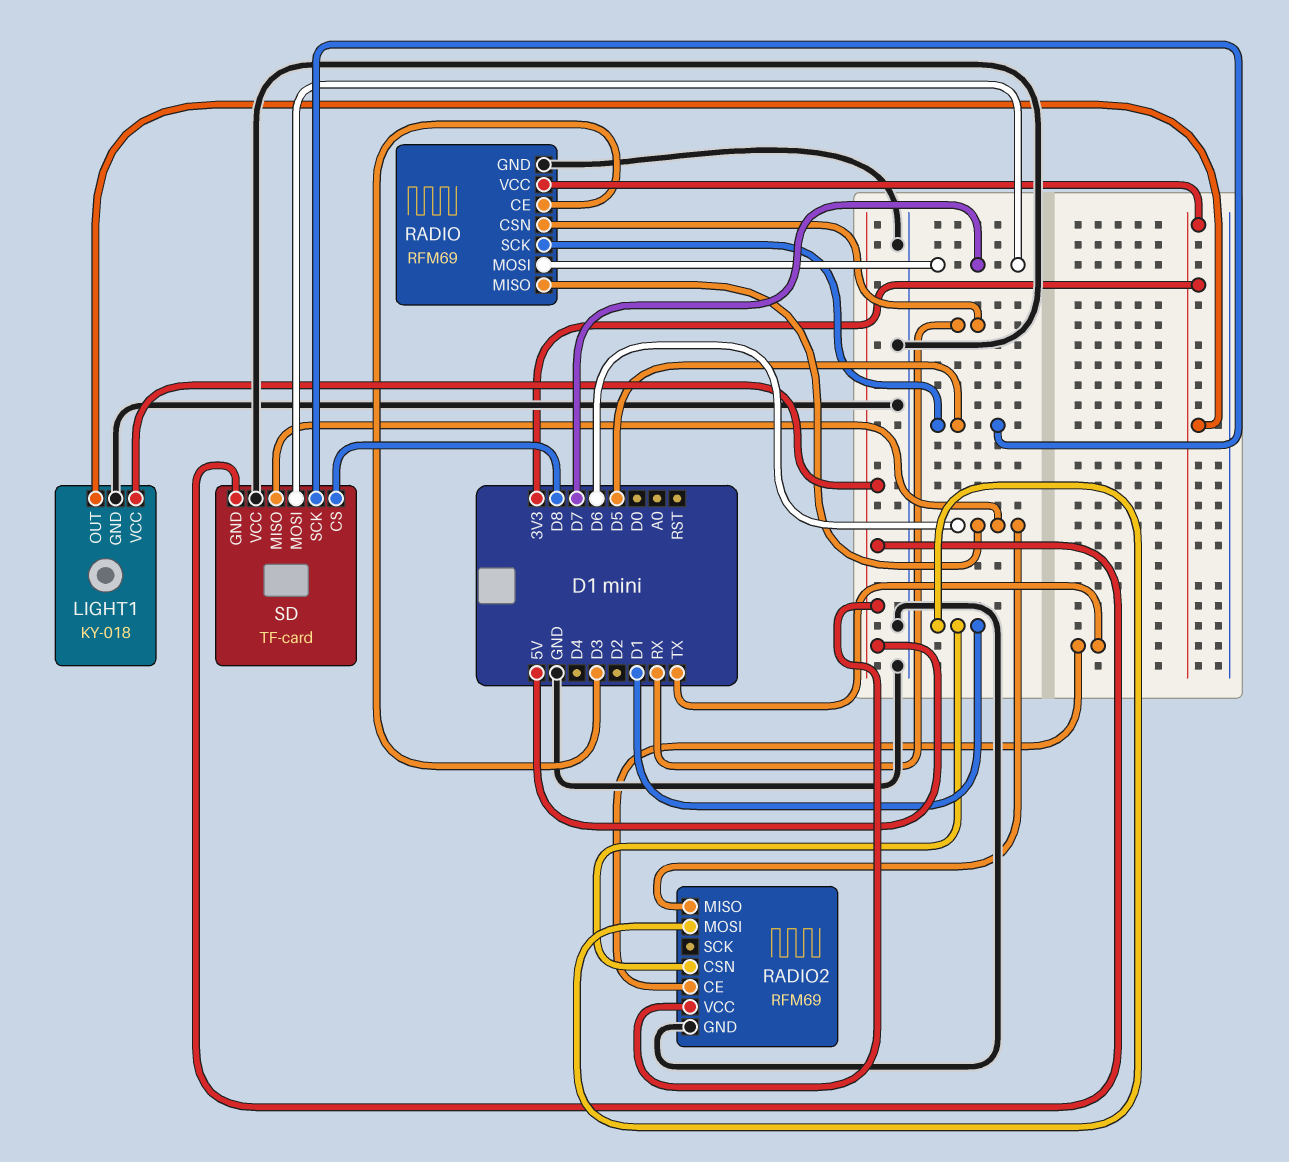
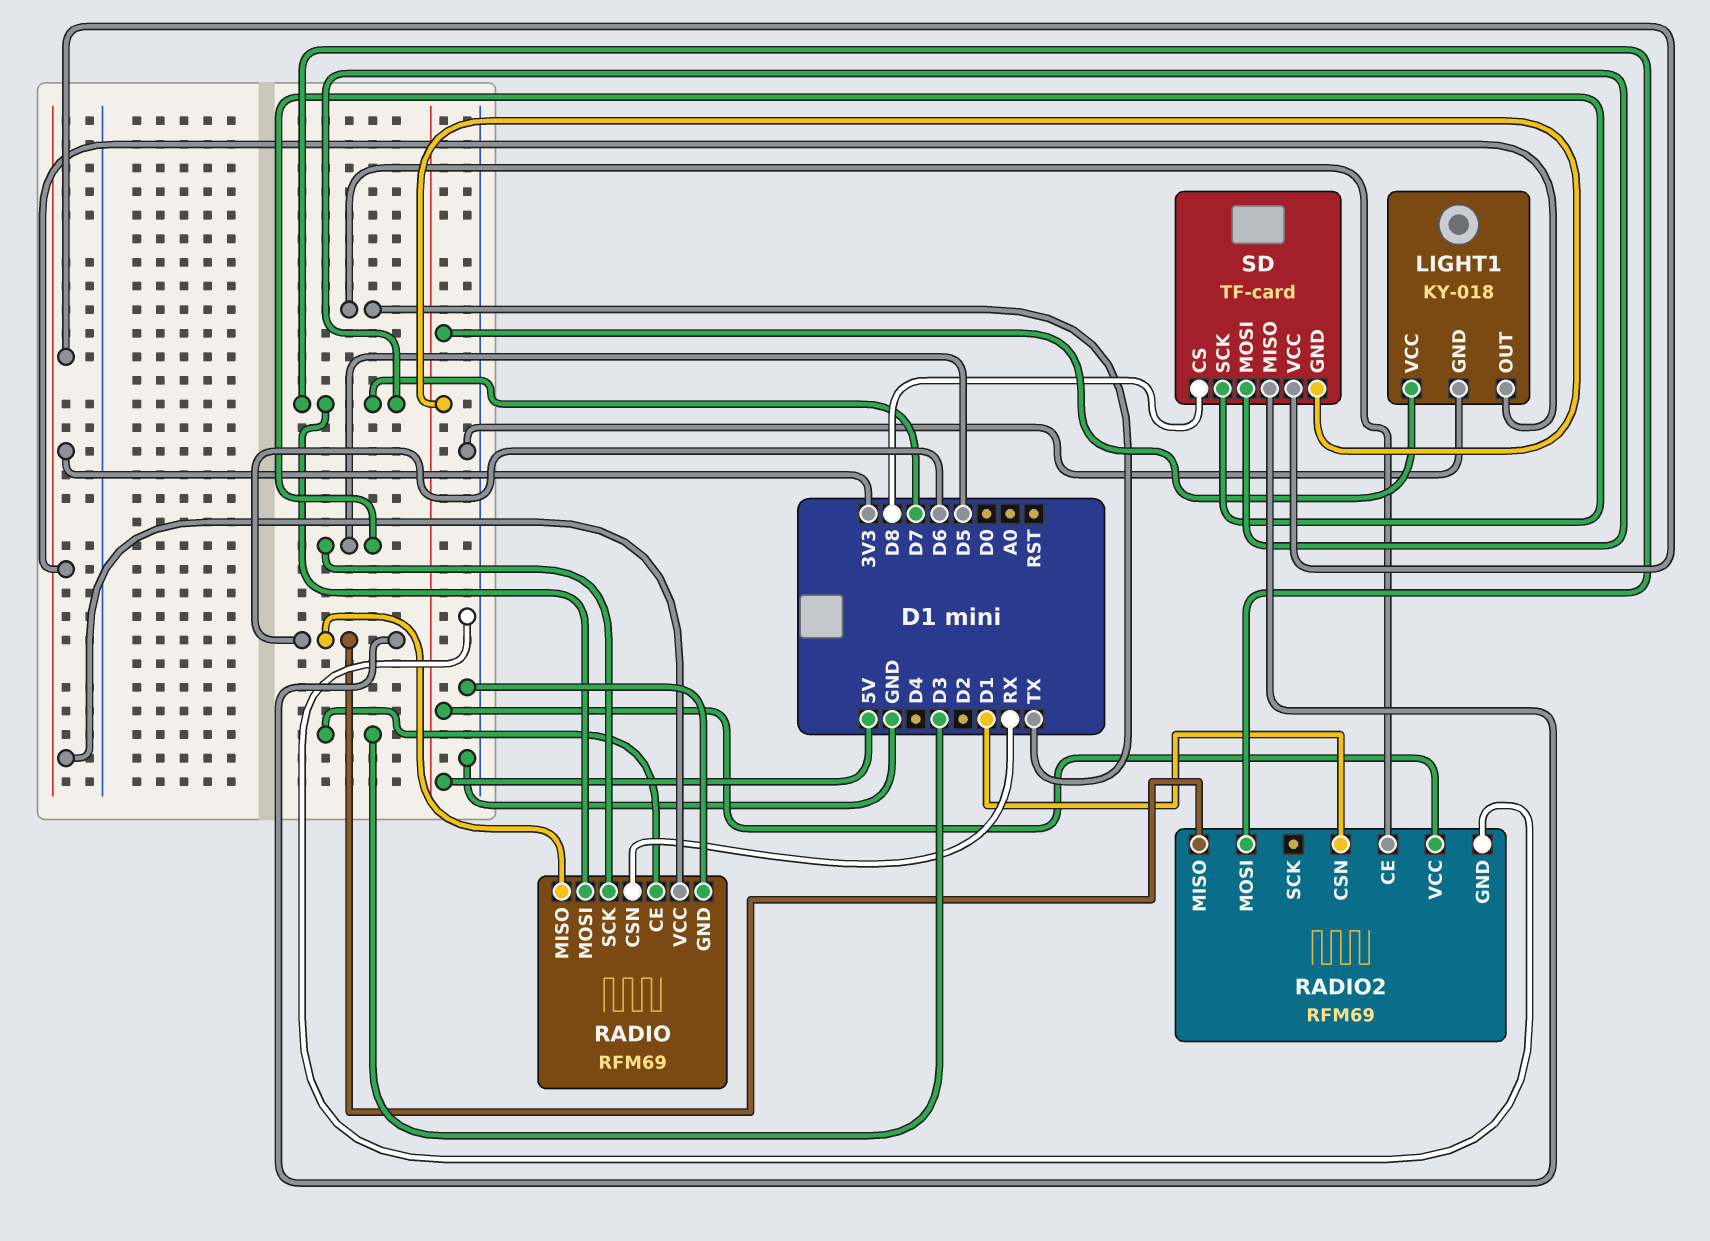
RADIO2 pin MOSI: D1 -> D7
SD pin VCC: GND -> 3V3

